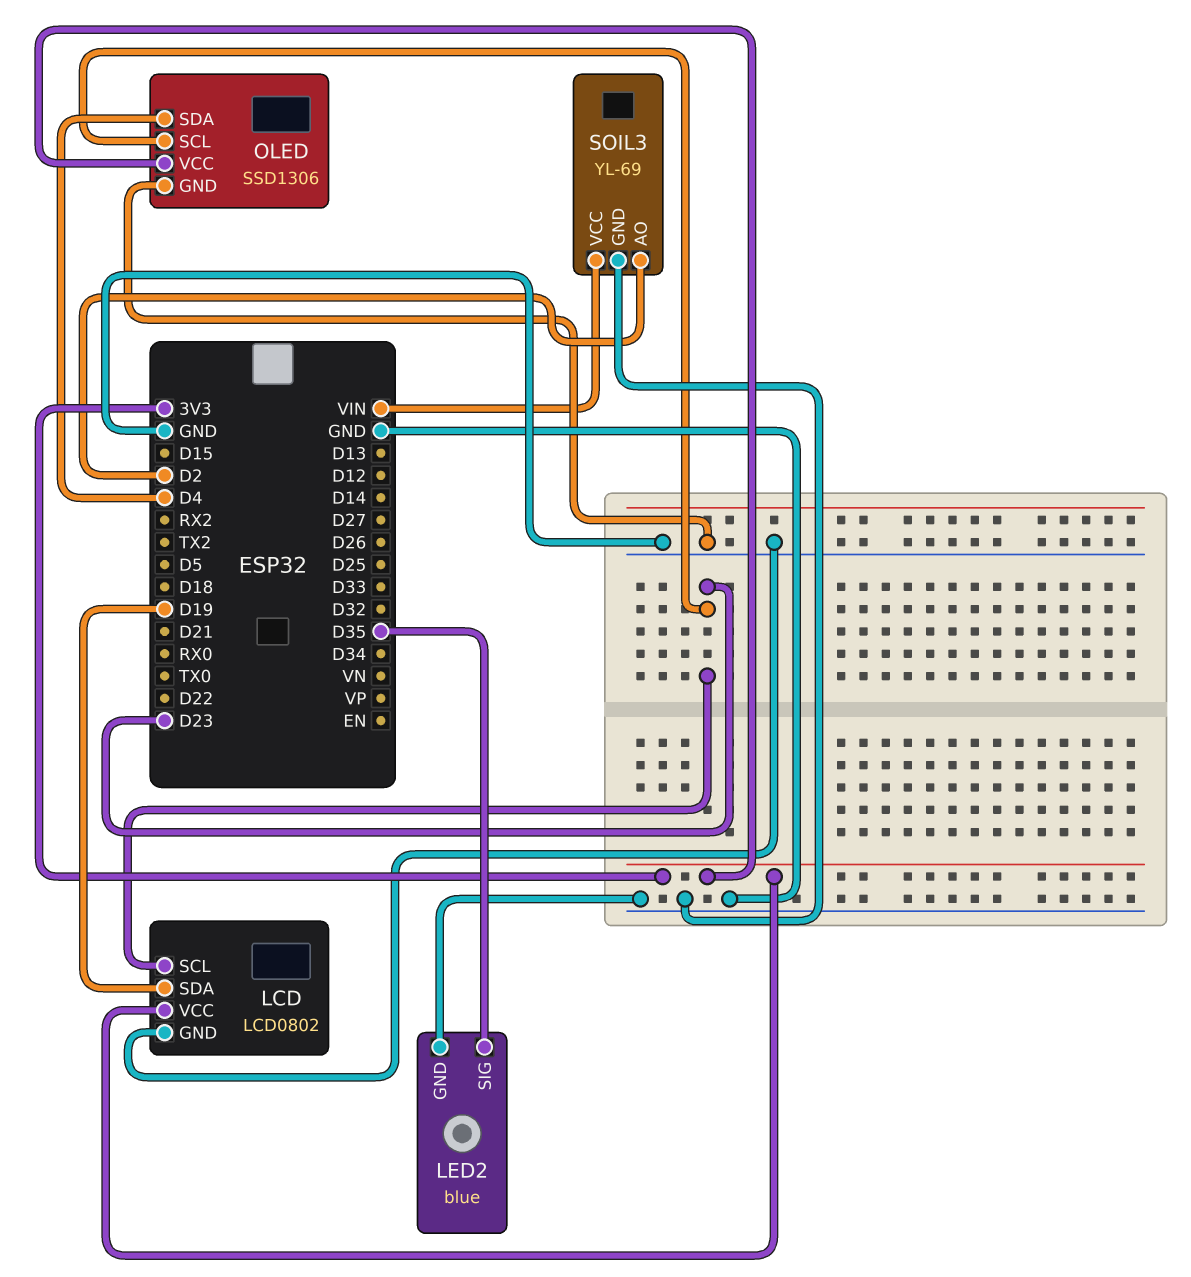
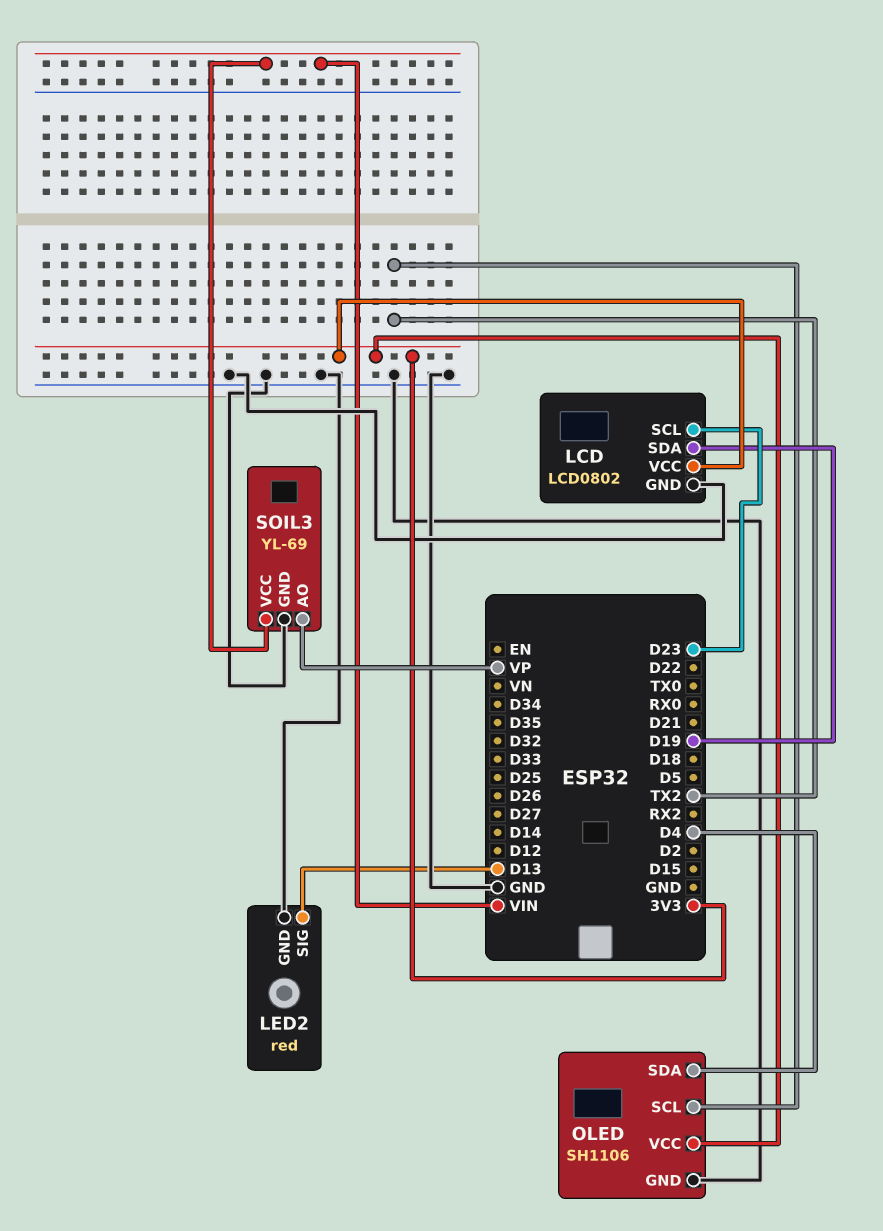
LED2: blue -> red
LED2 pin SIG: D35 -> D13
OLED: SSD1306 -> SH1106
OLED pin SCL: D23 -> TX2
SOIL3 pin AO: D2 -> VP

